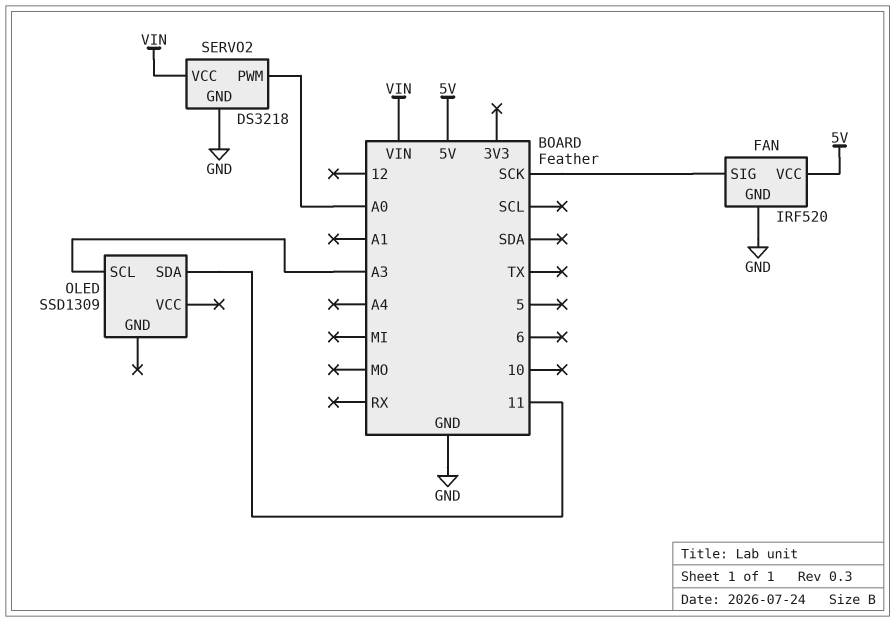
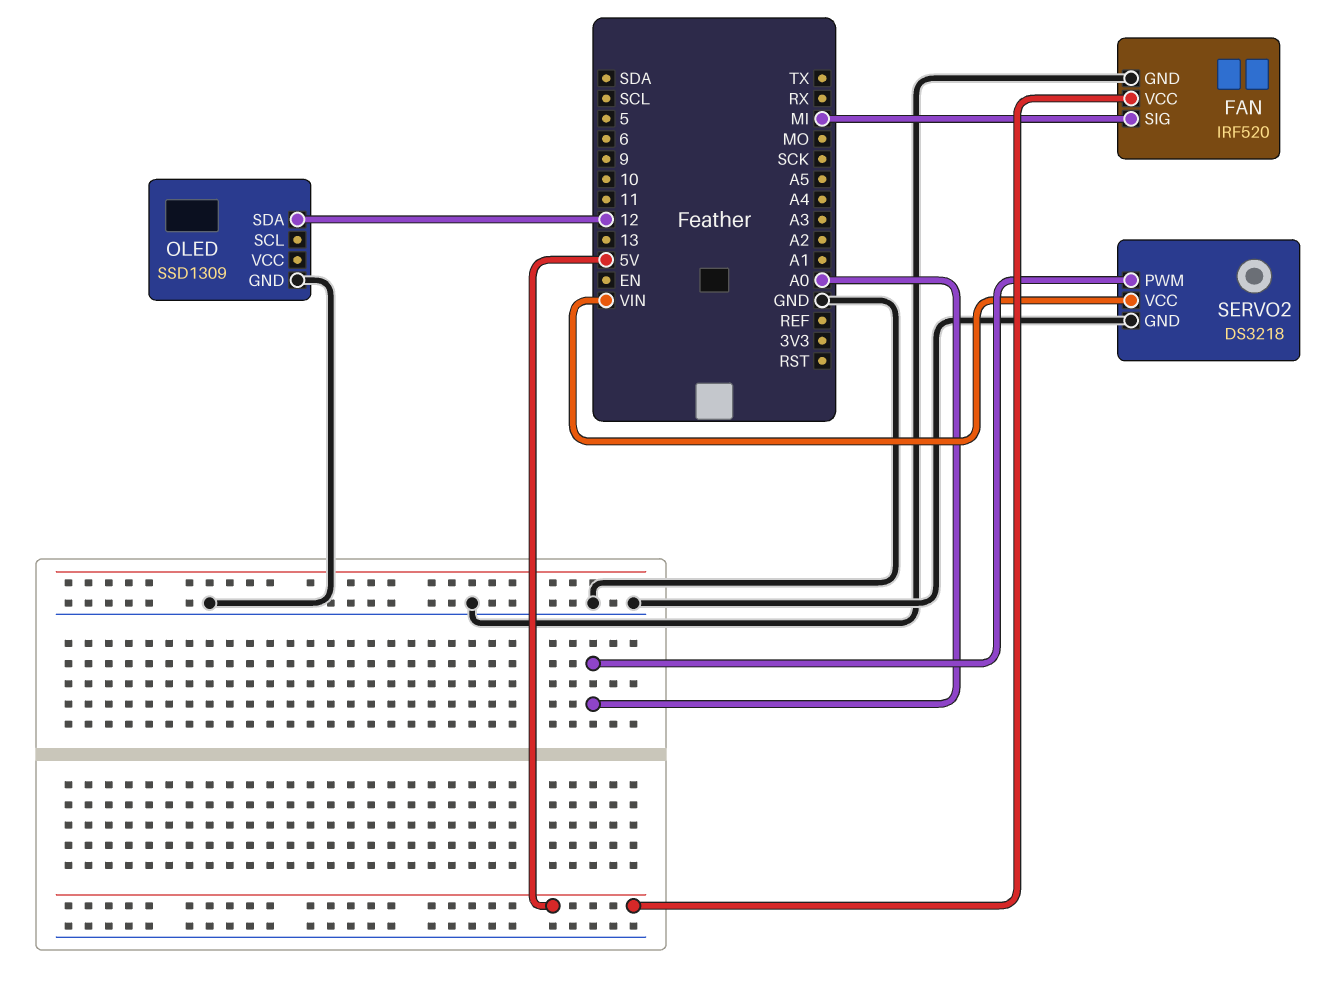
FAN pin SIG: SCK -> MI
OLED pin GND: none -> GND
OLED pin SCL: A3 -> none
OLED pin SDA: 11 -> 12

